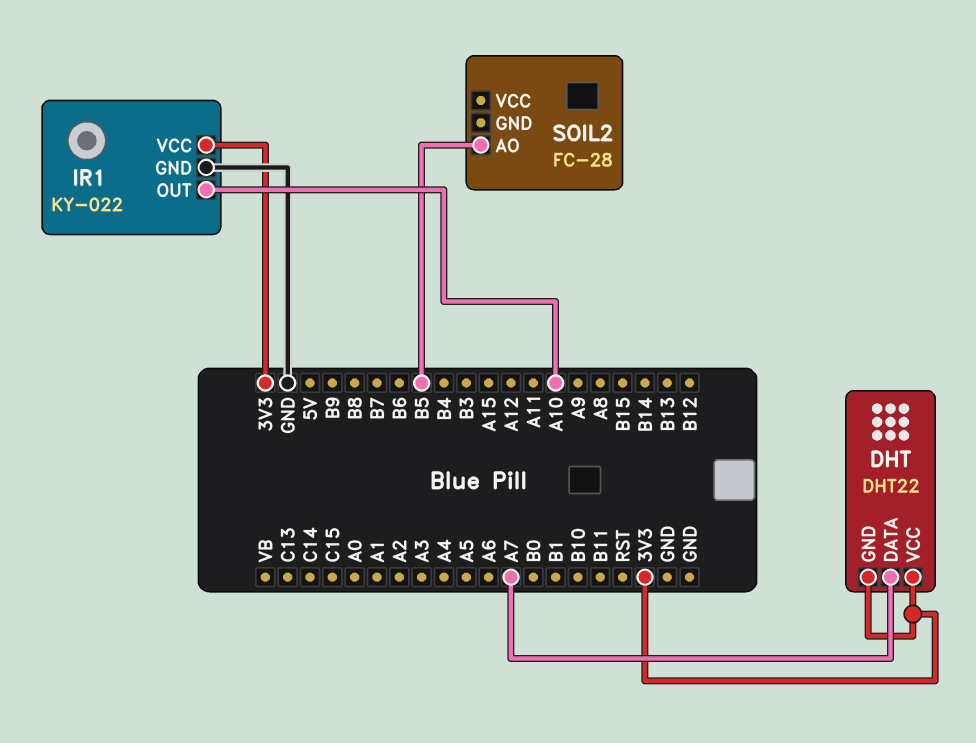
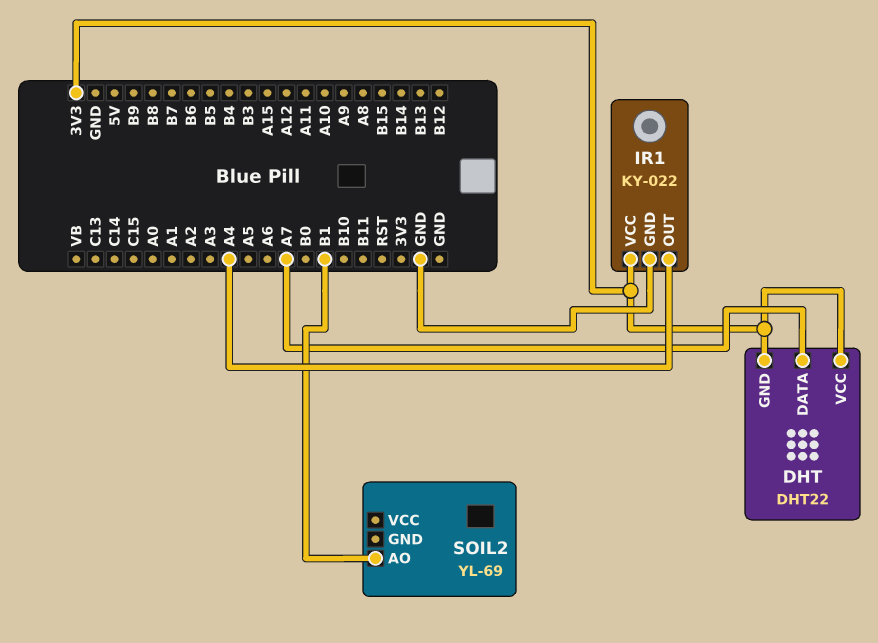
IR1 pin OUT: A10 -> A4
SOIL2: FC-28 -> YL-69
SOIL2 pin AO: B5 -> B1

